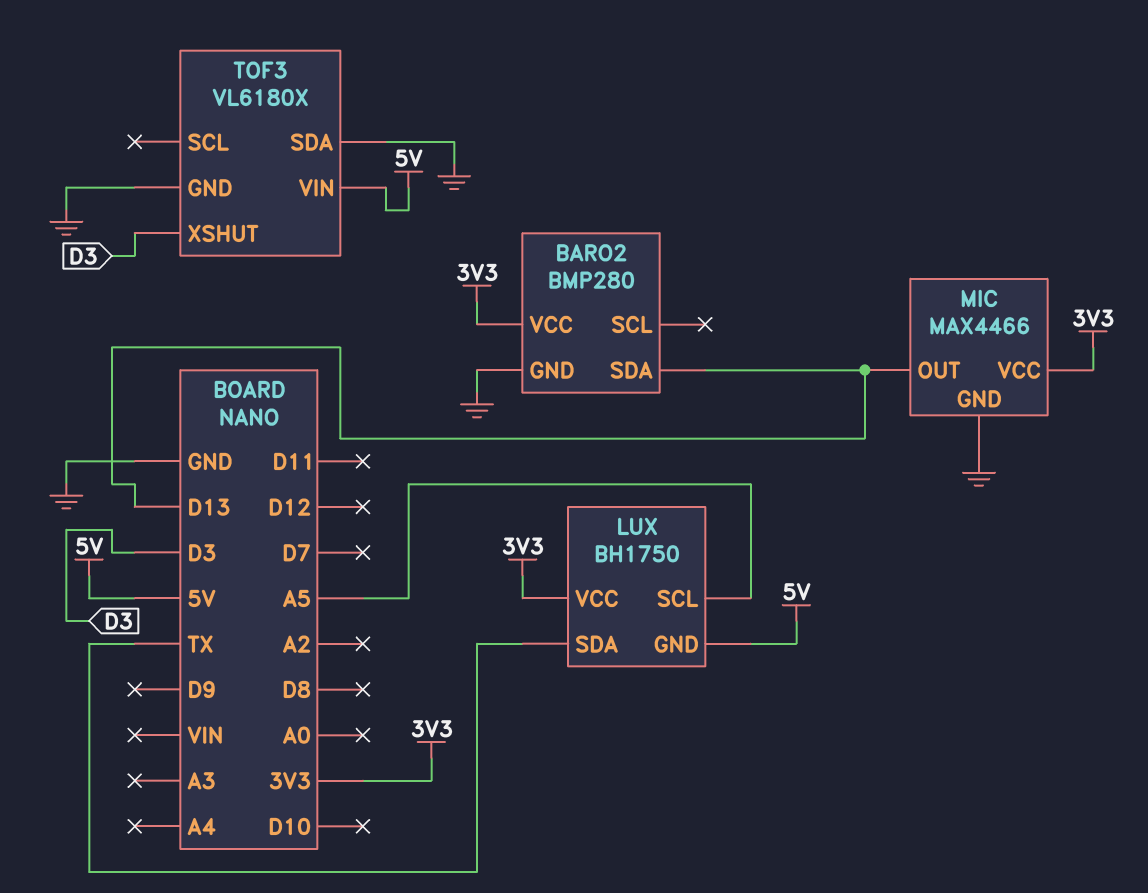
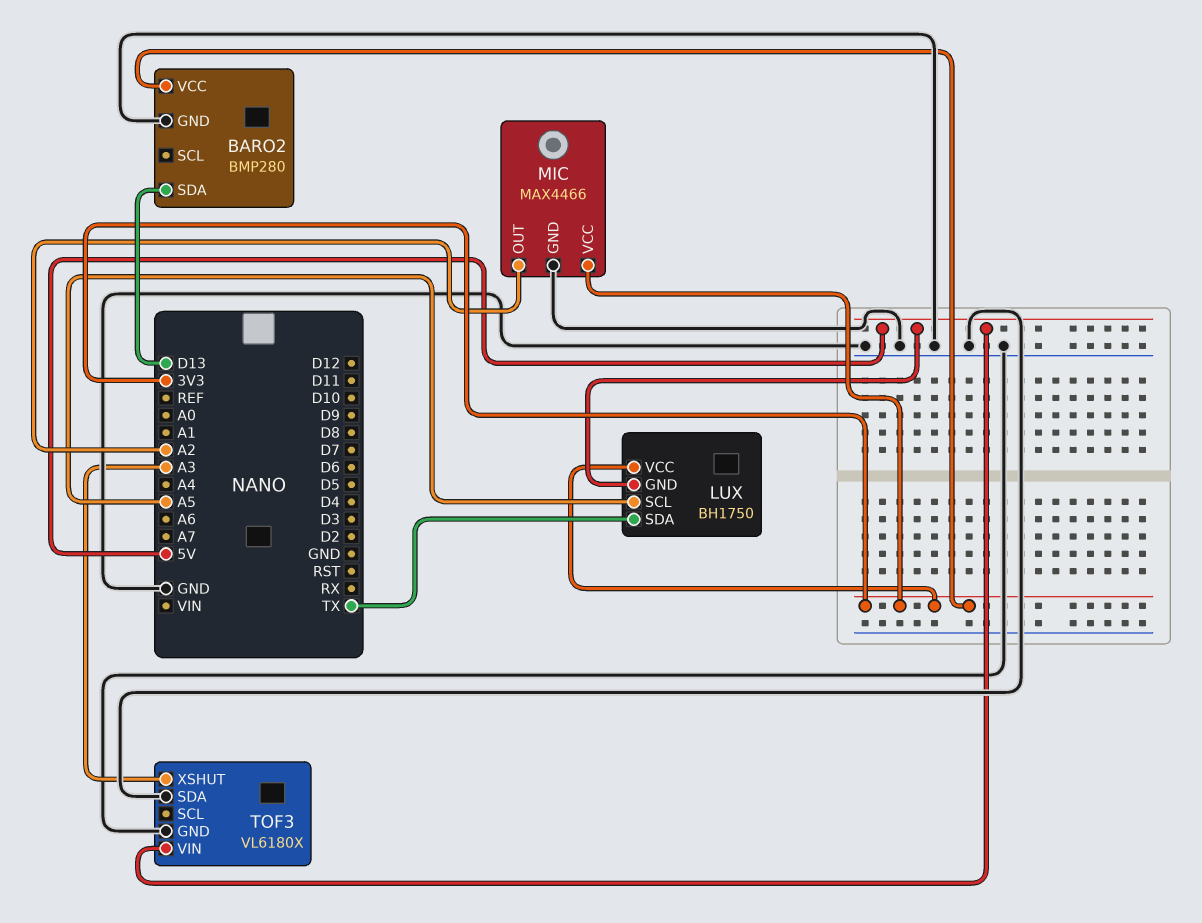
MIC pin OUT: D13 -> A2
TOF3 pin XSHUT: D3 -> A3

